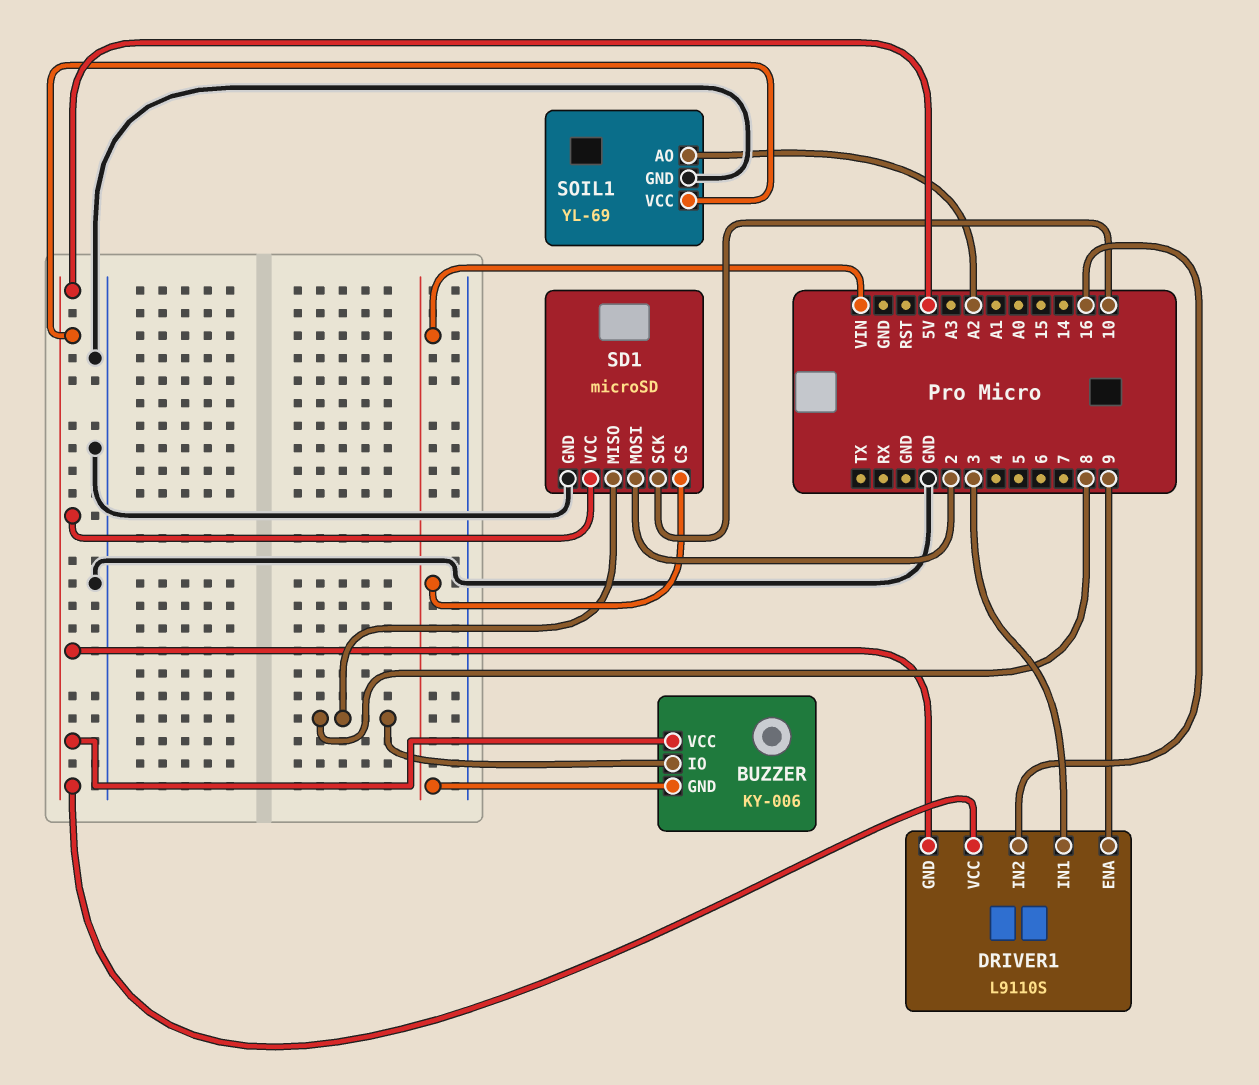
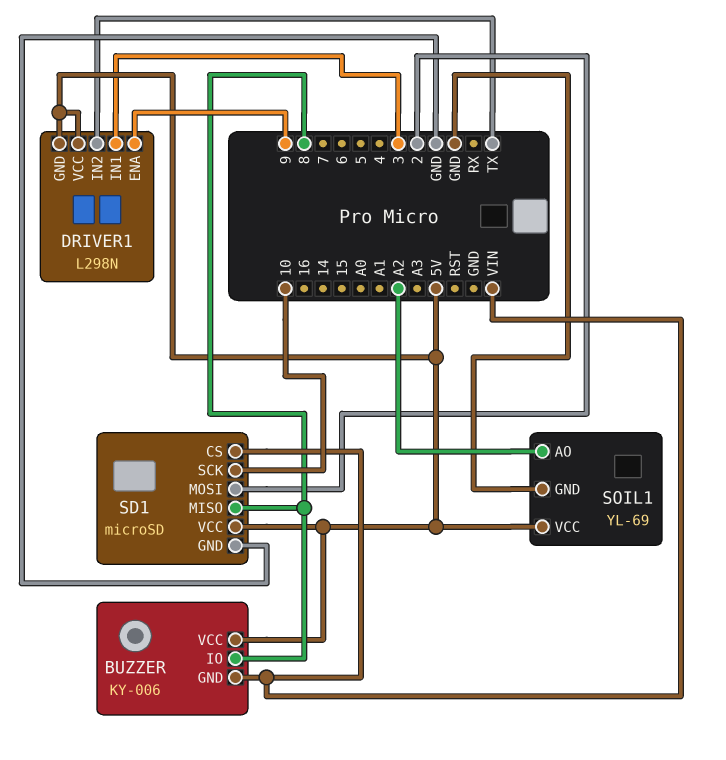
DRIVER1: L9110S -> L298N
DRIVER1 pin IN2: 16 -> TX

